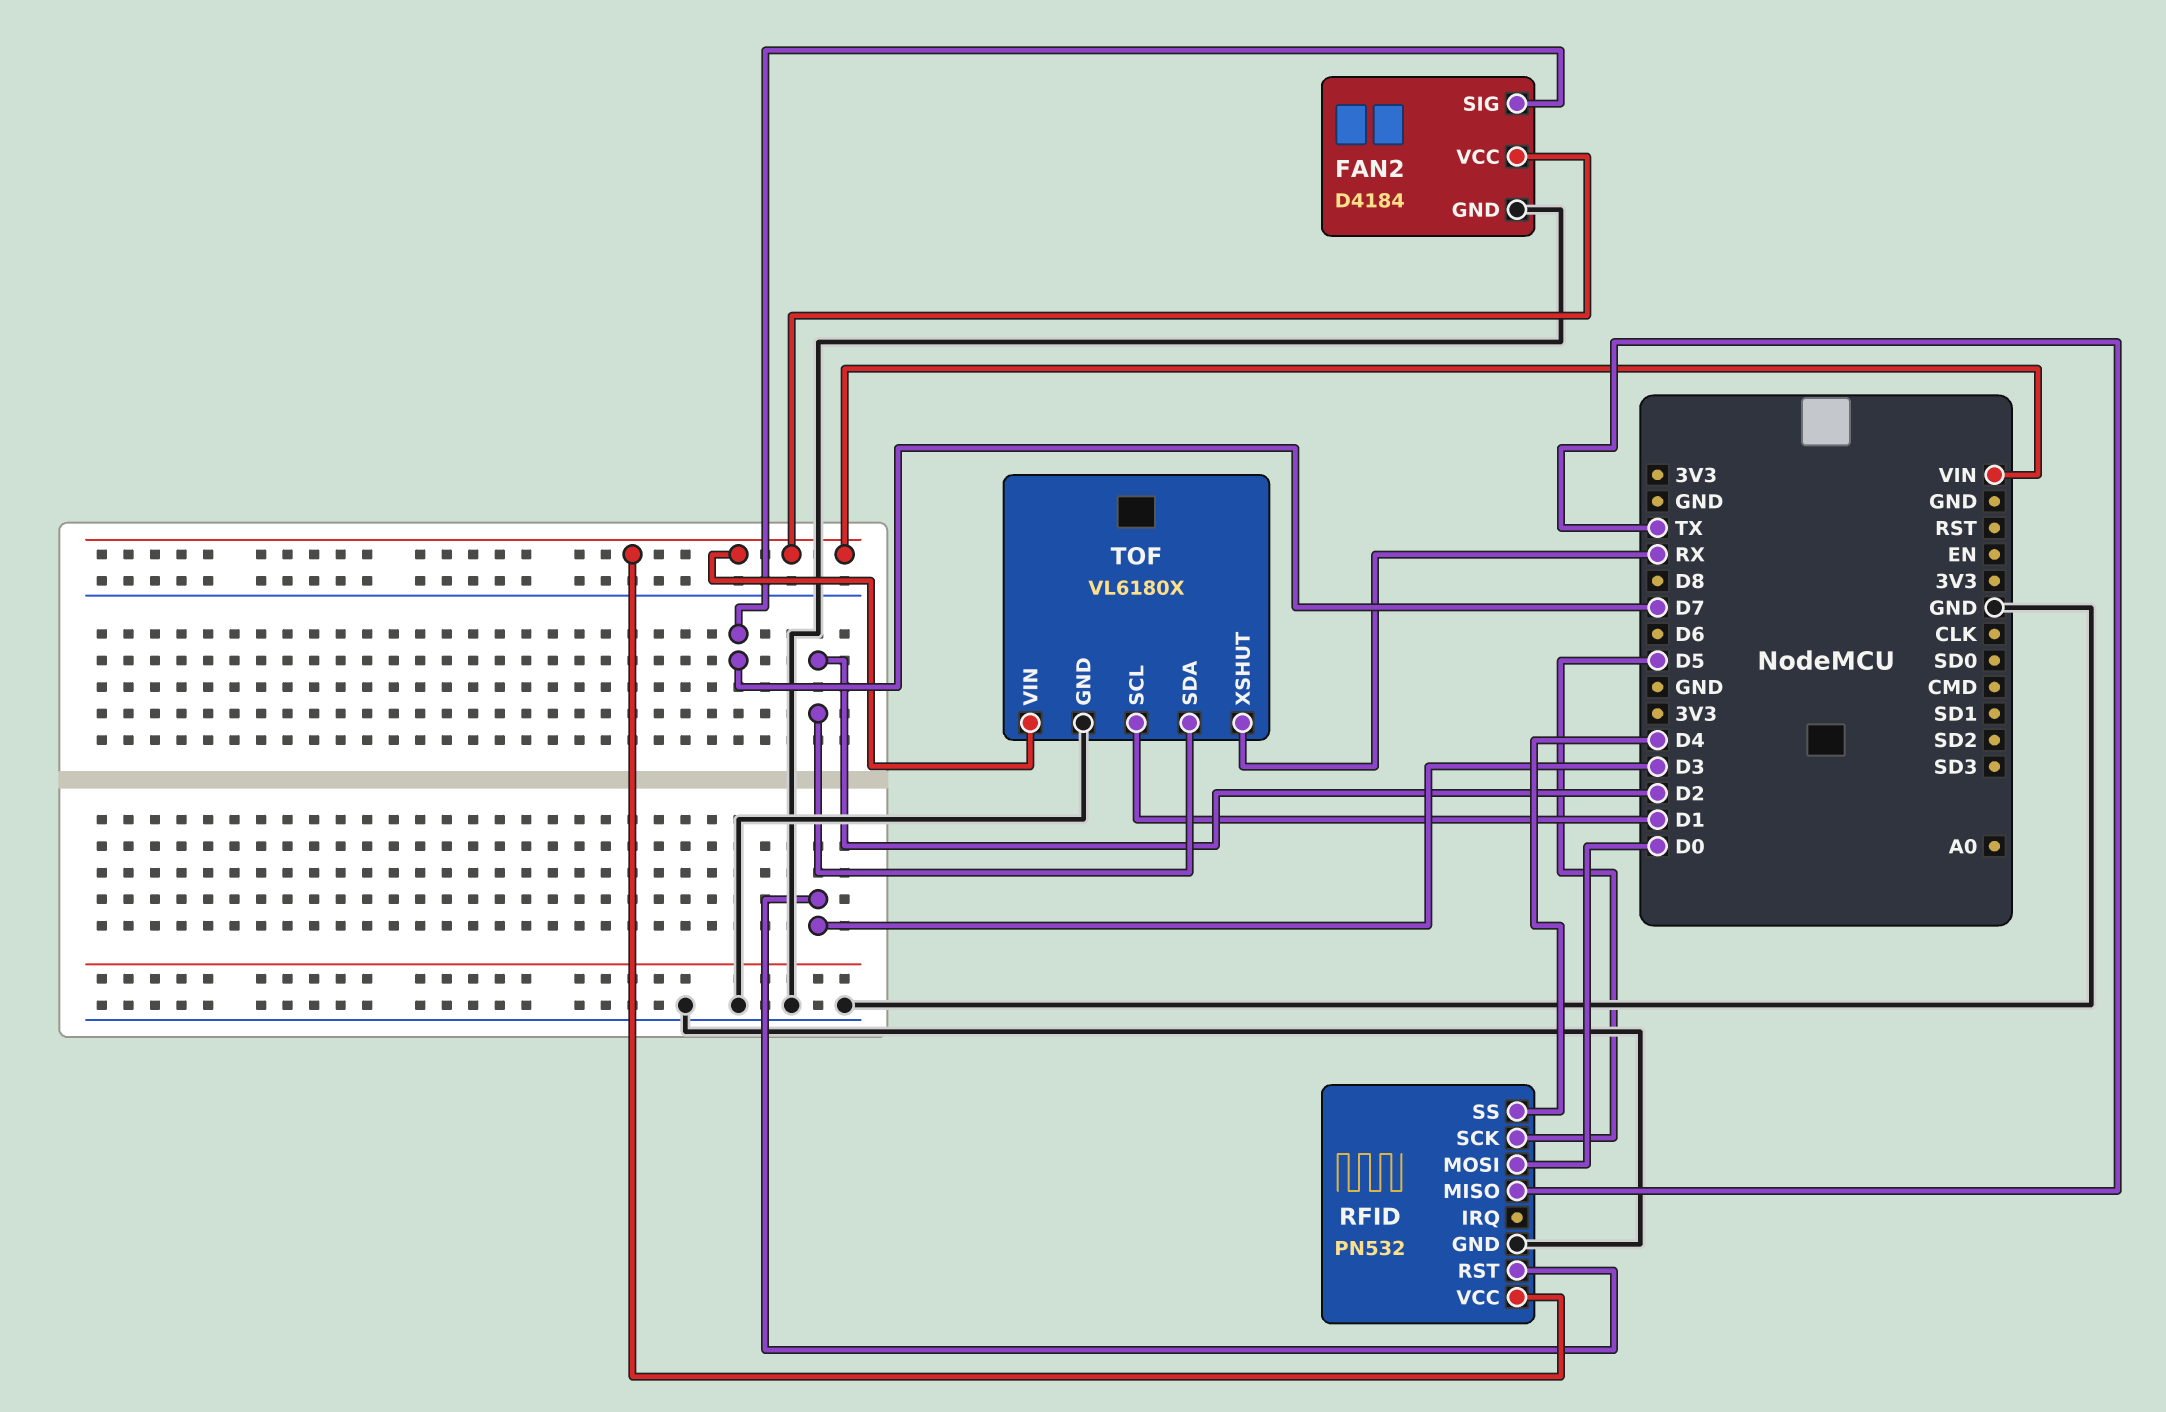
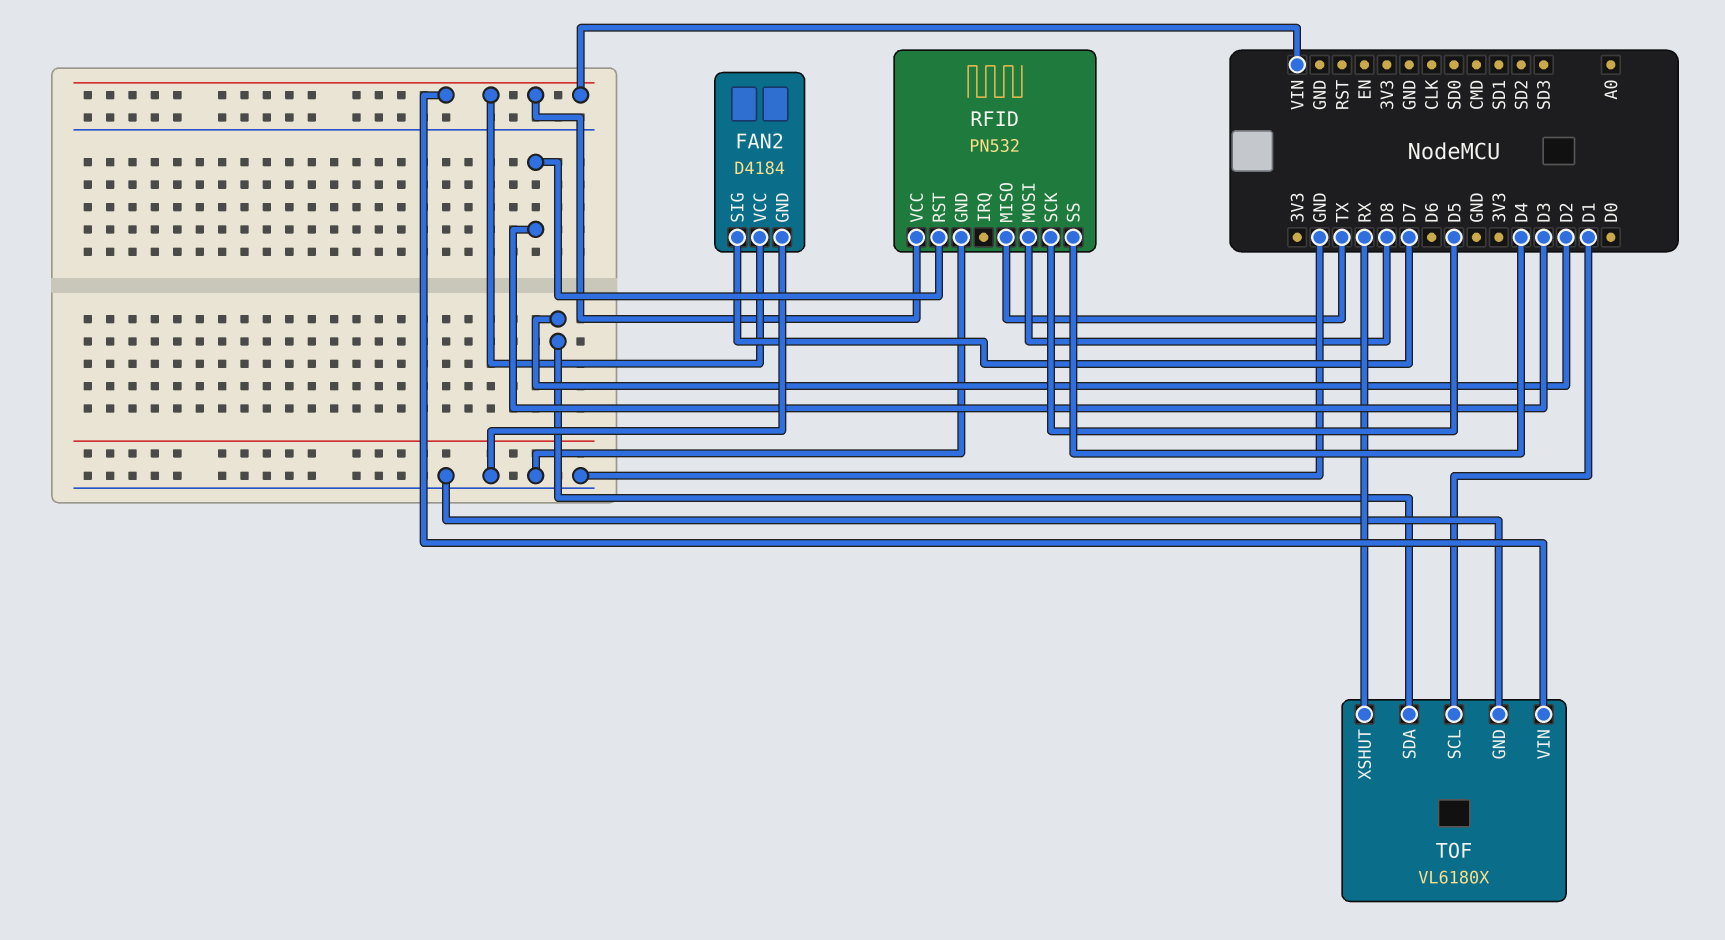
RFID pin MOSI: D0 -> D8

